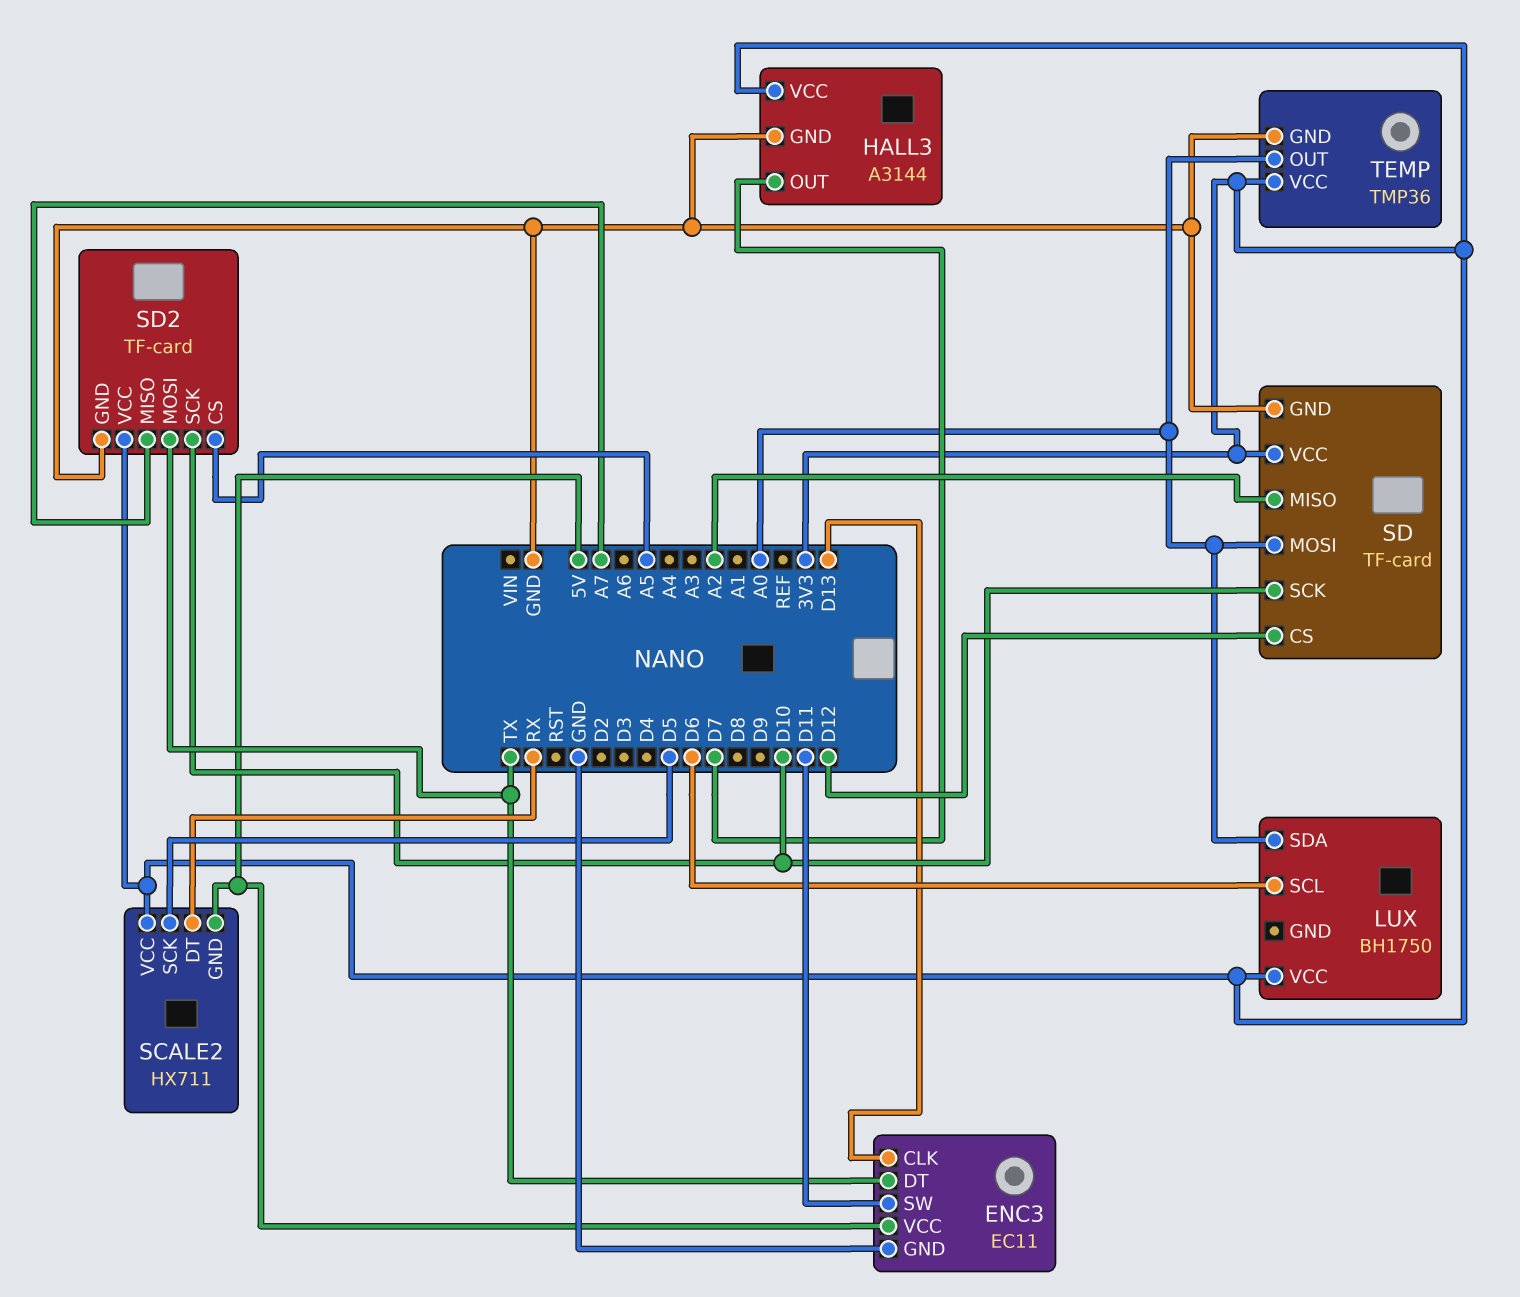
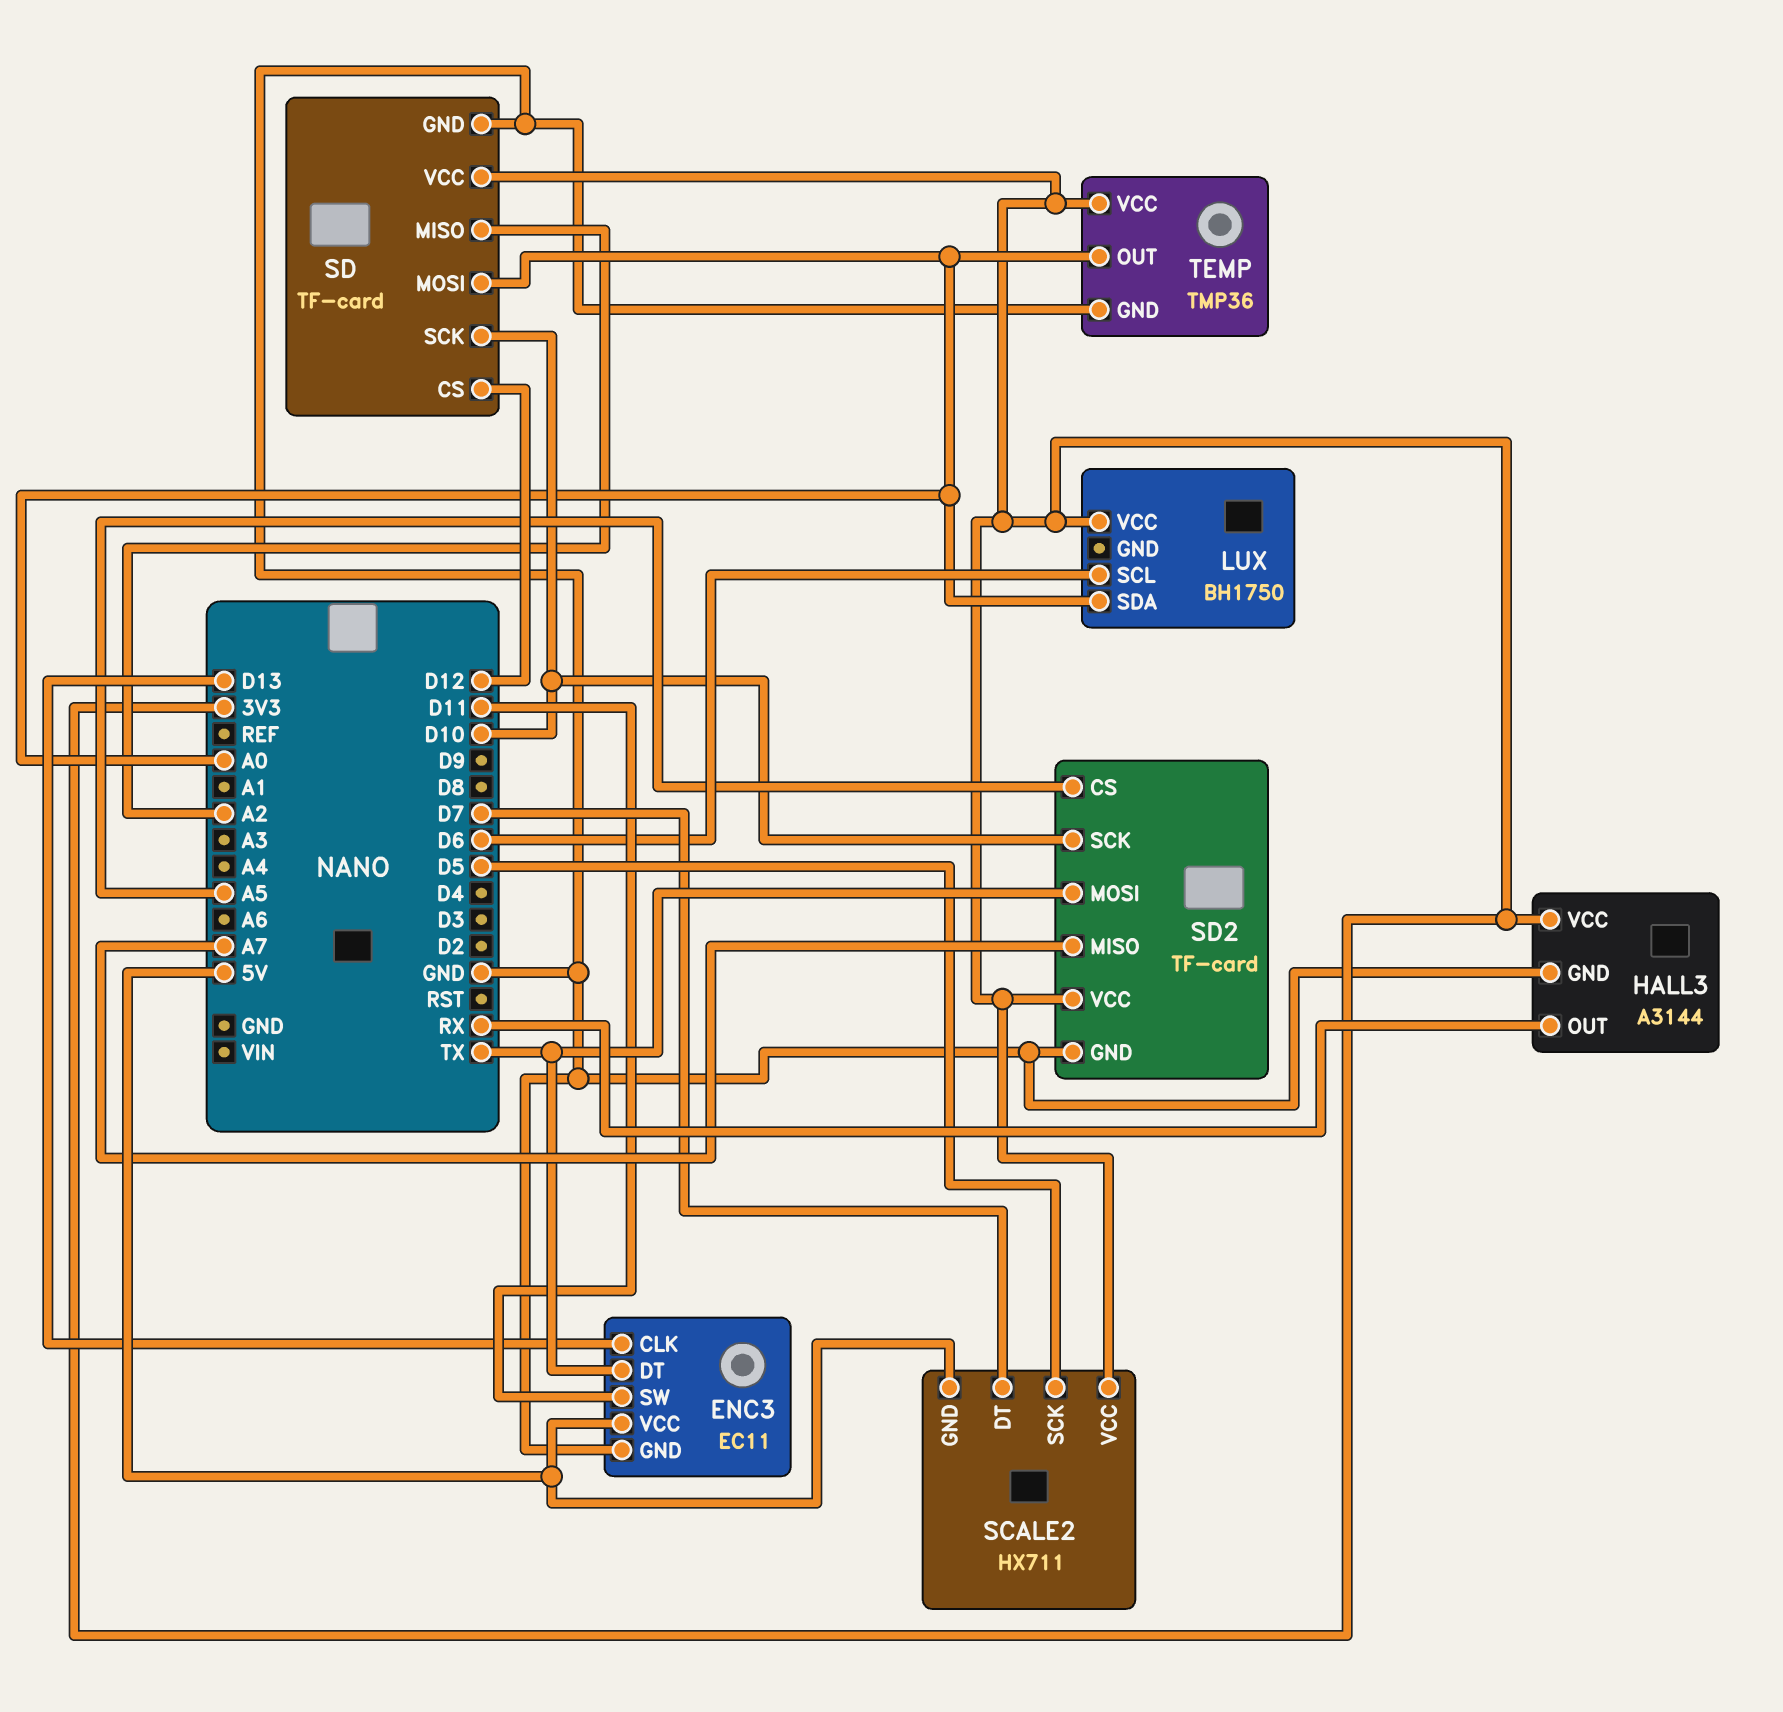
HALL3 pin OUT: D7 -> RX
SCALE2 pin DT: RX -> D7

